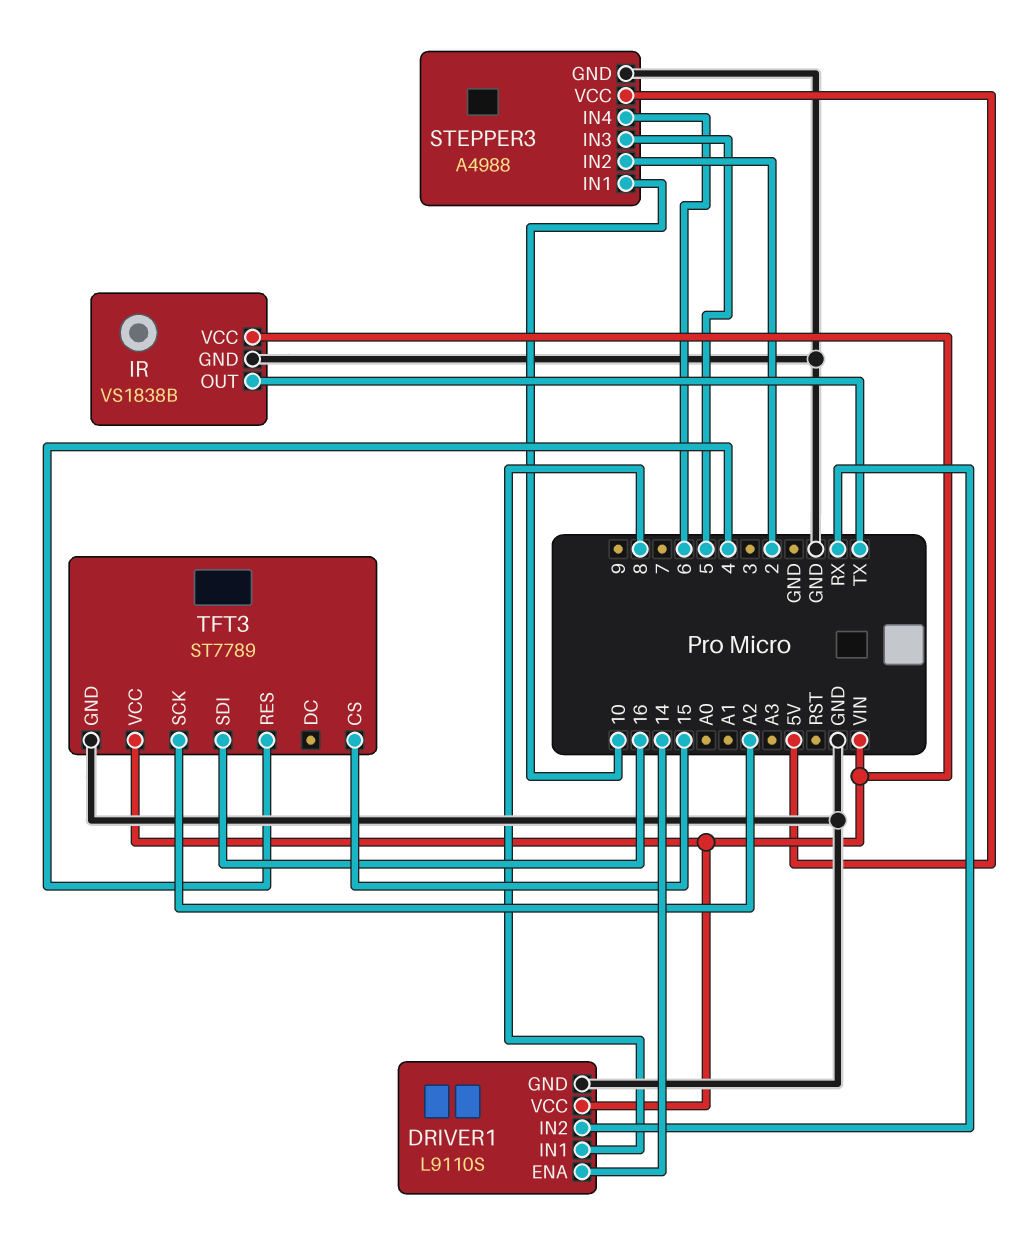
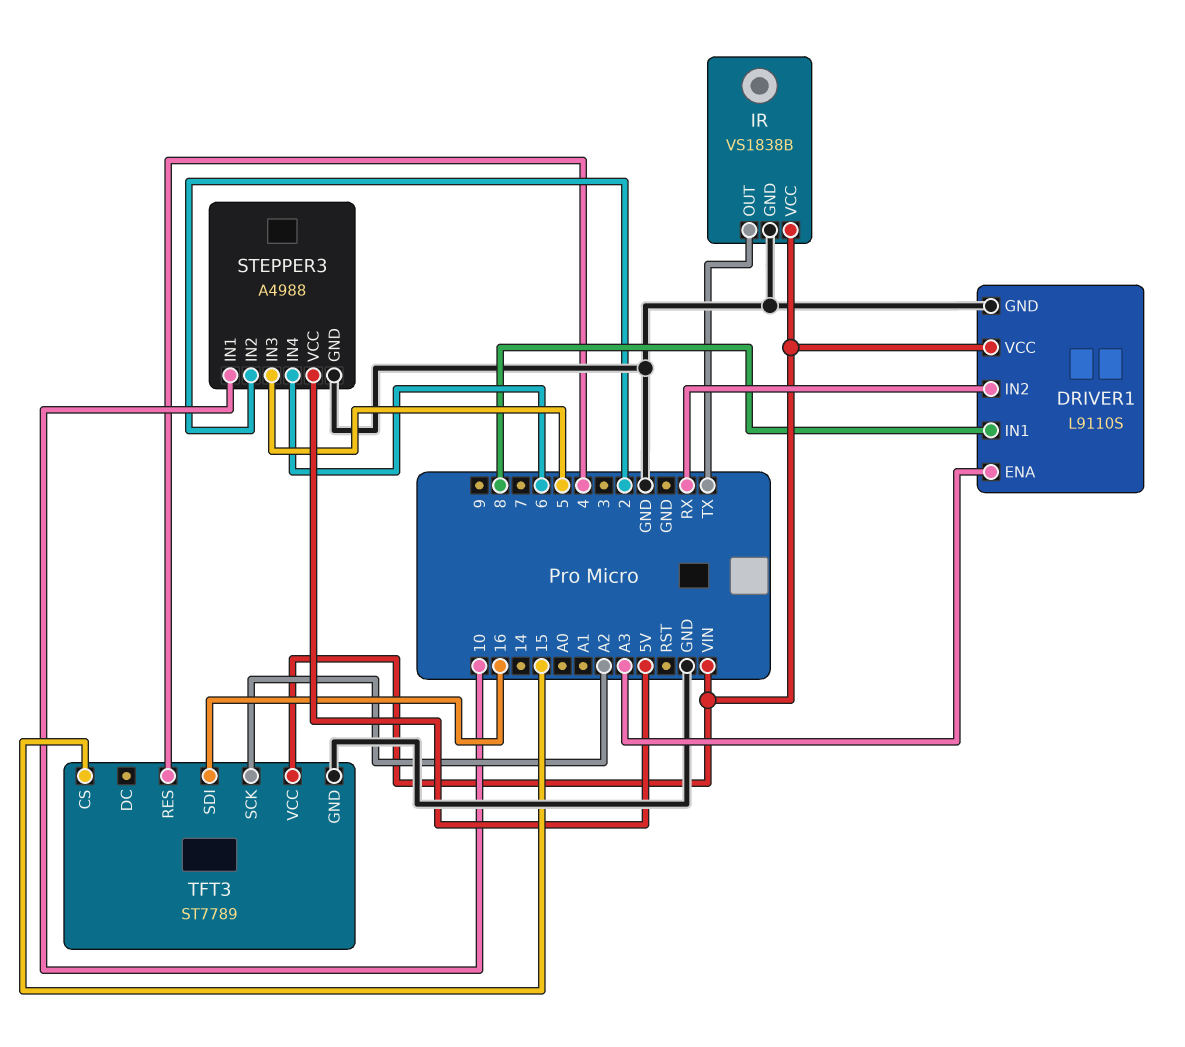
DRIVER1 pin ENA: 14 -> A3

